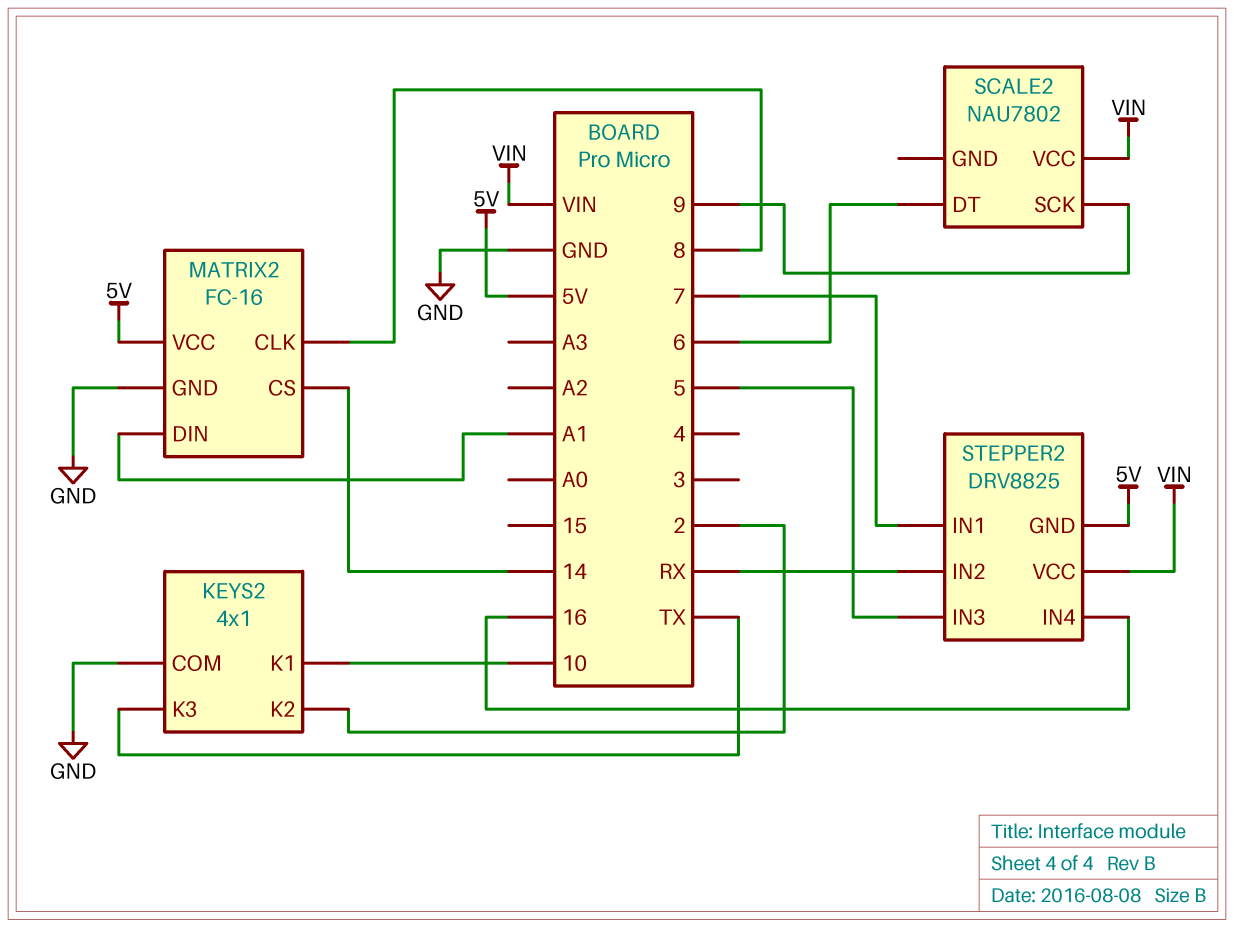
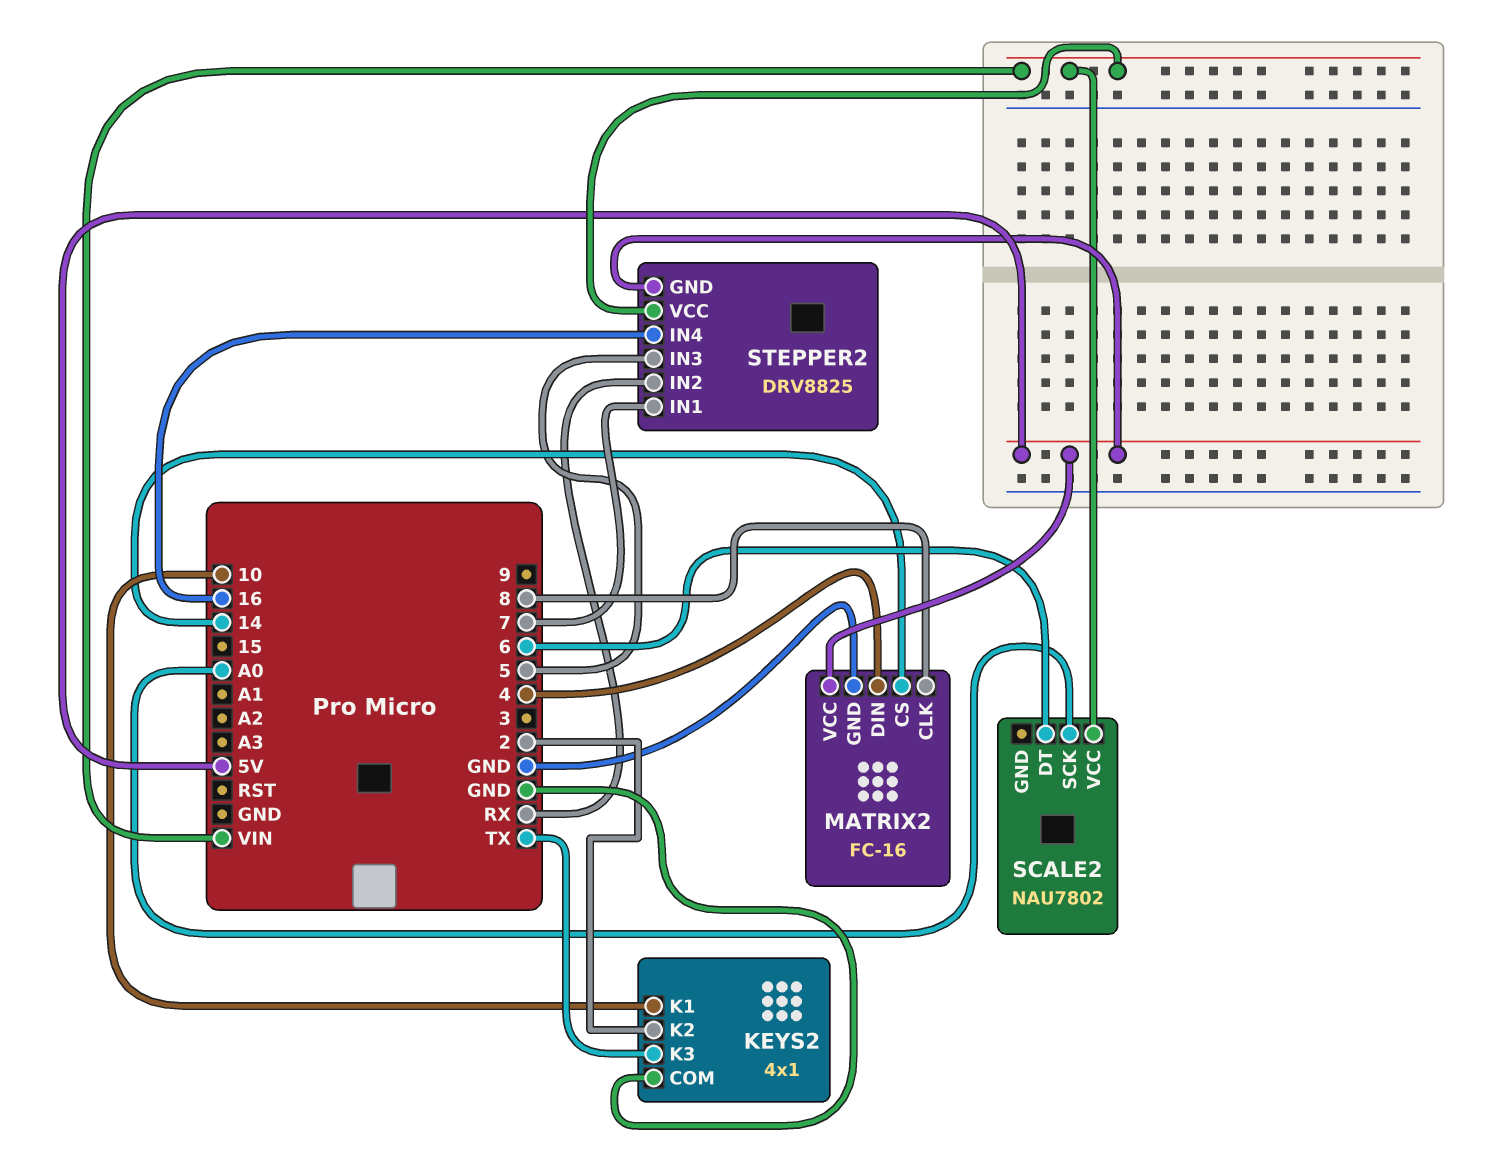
MATRIX2 pin DIN: A1 -> 4
SCALE2 pin SCK: 9 -> A0

